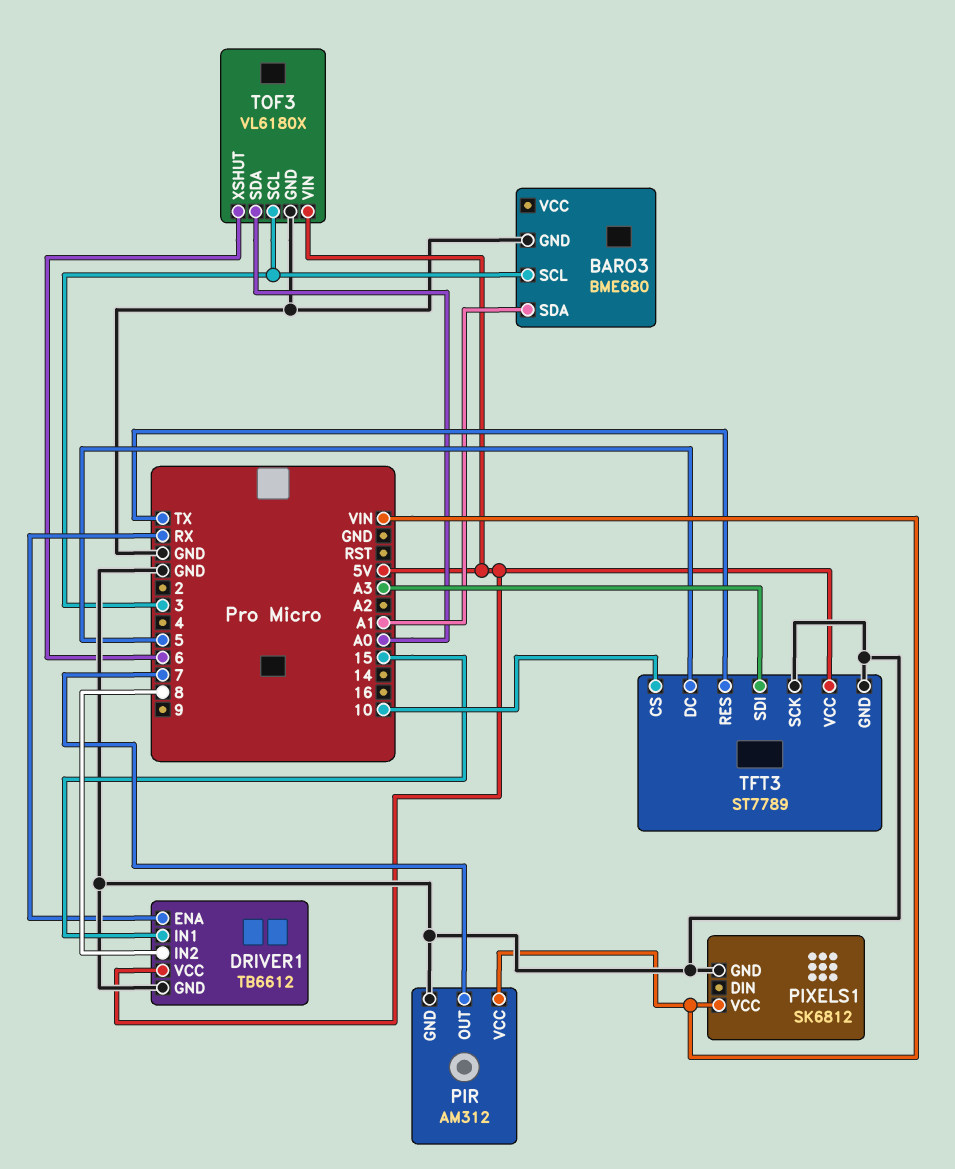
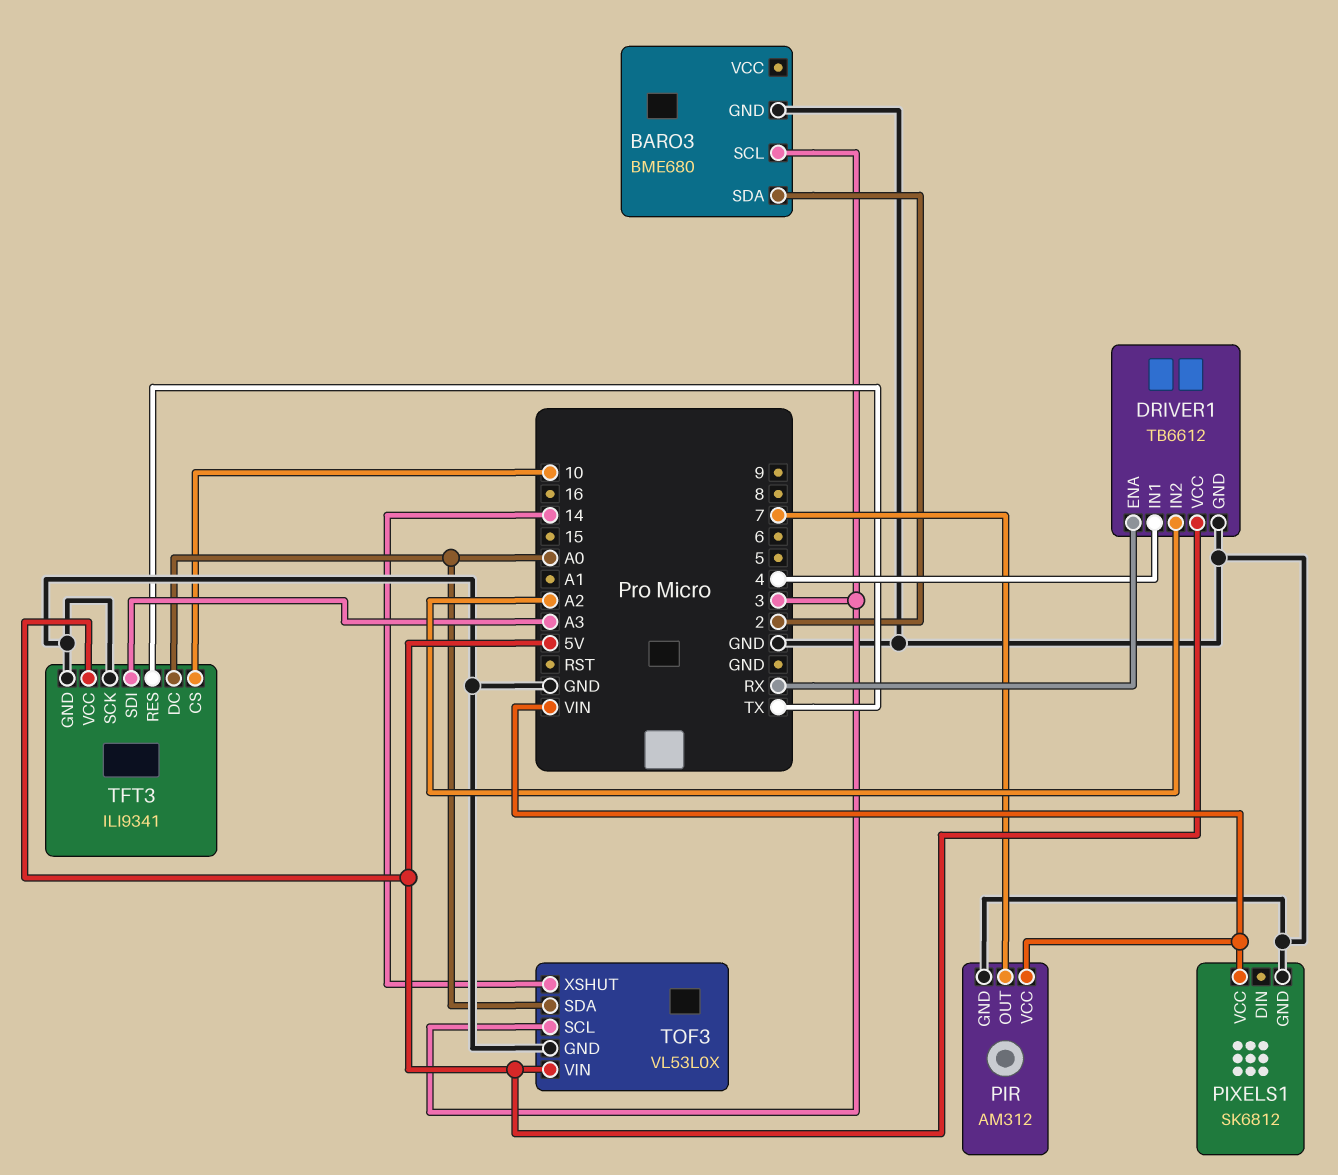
BARO3 pin SDA: A1 -> 2
DRIVER1 pin IN1: 15 -> 4
DRIVER1 pin IN2: 8 -> A2
TFT3: ST7789 -> ILI9341
TFT3 pin DC: 5 -> A0
TOF3: VL6180X -> VL53L0X
TOF3 pin XSHUT: 6 -> 14

